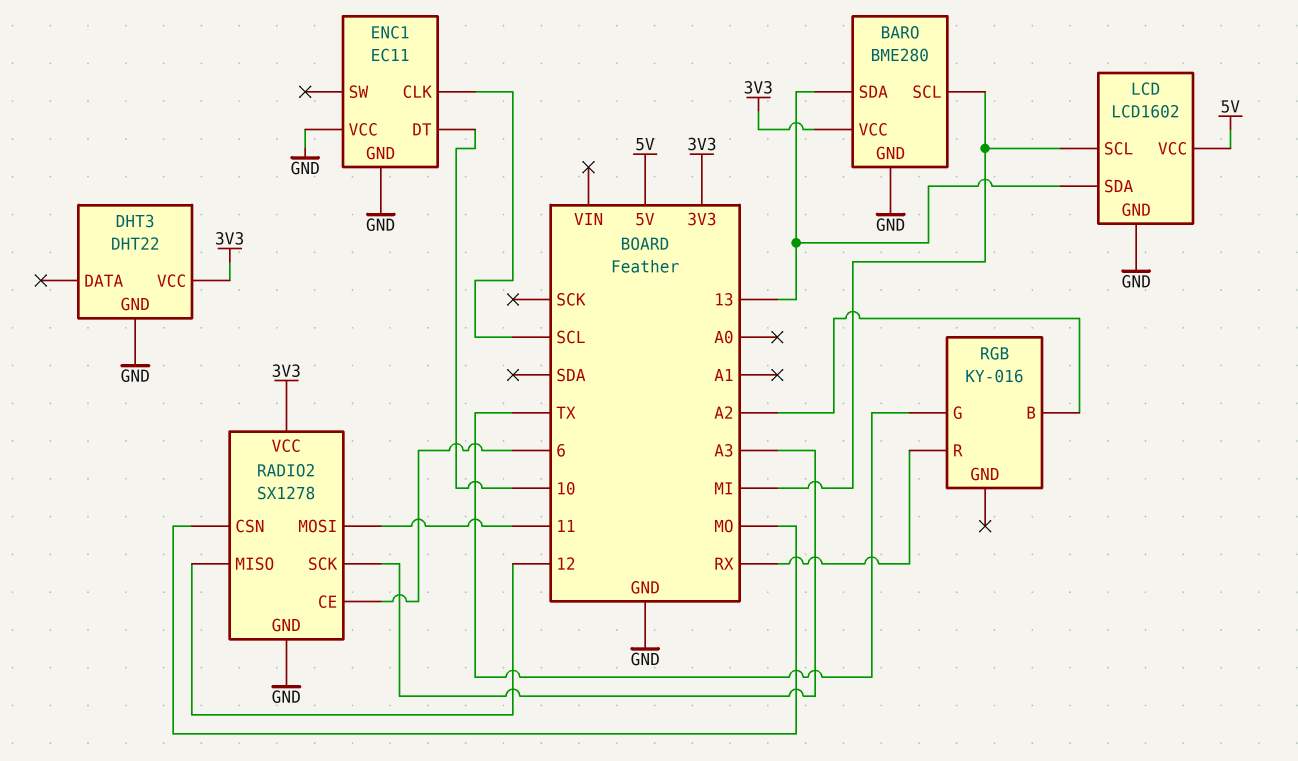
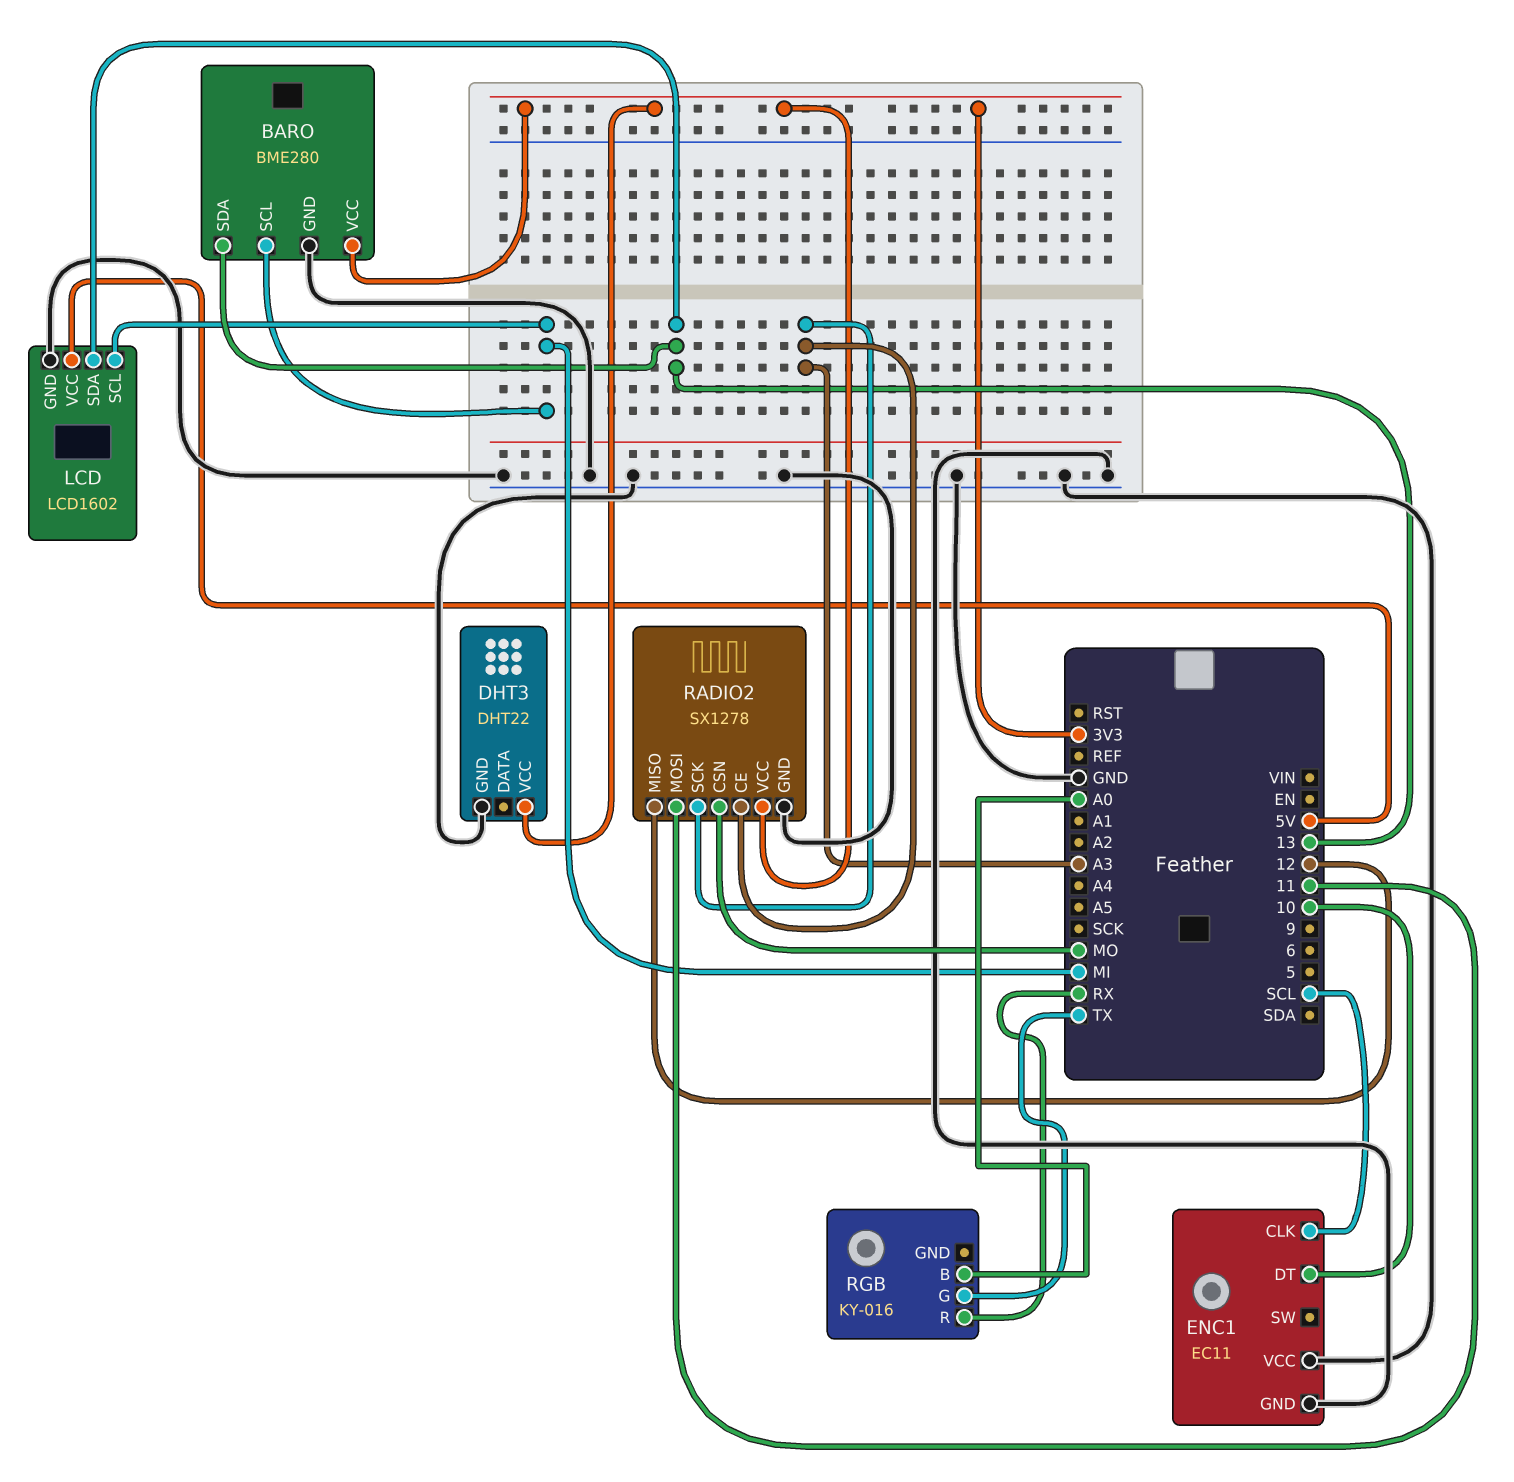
RADIO2 pin CE: 6 -> A3
RGB pin B: A2 -> A0

